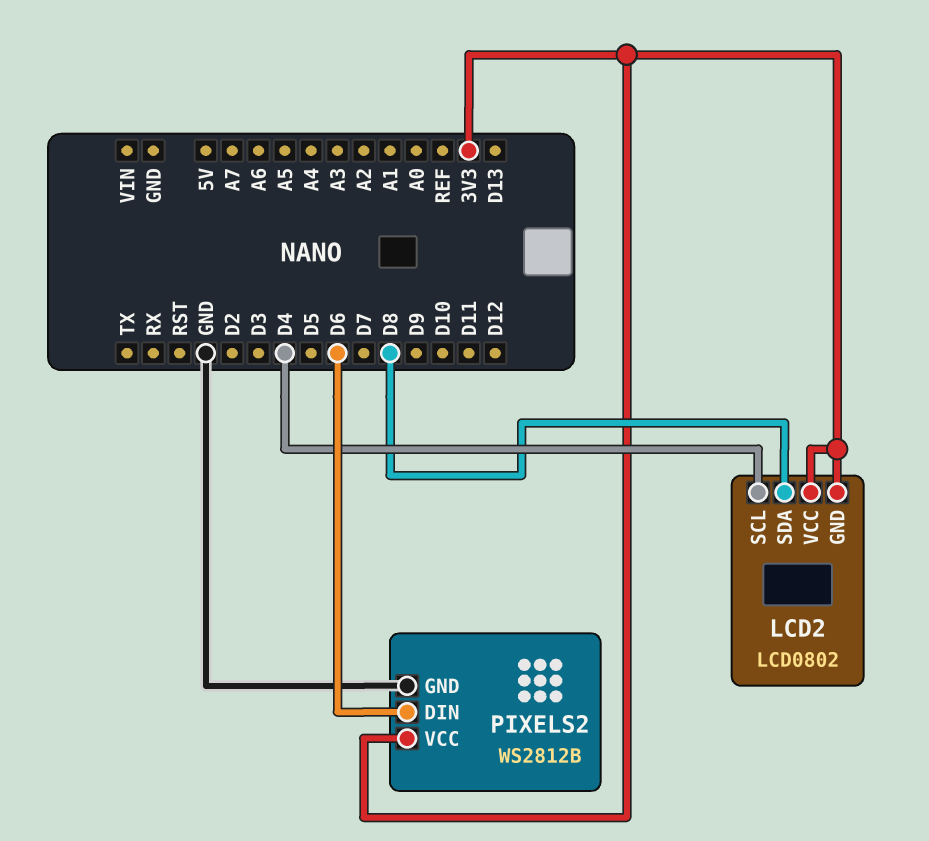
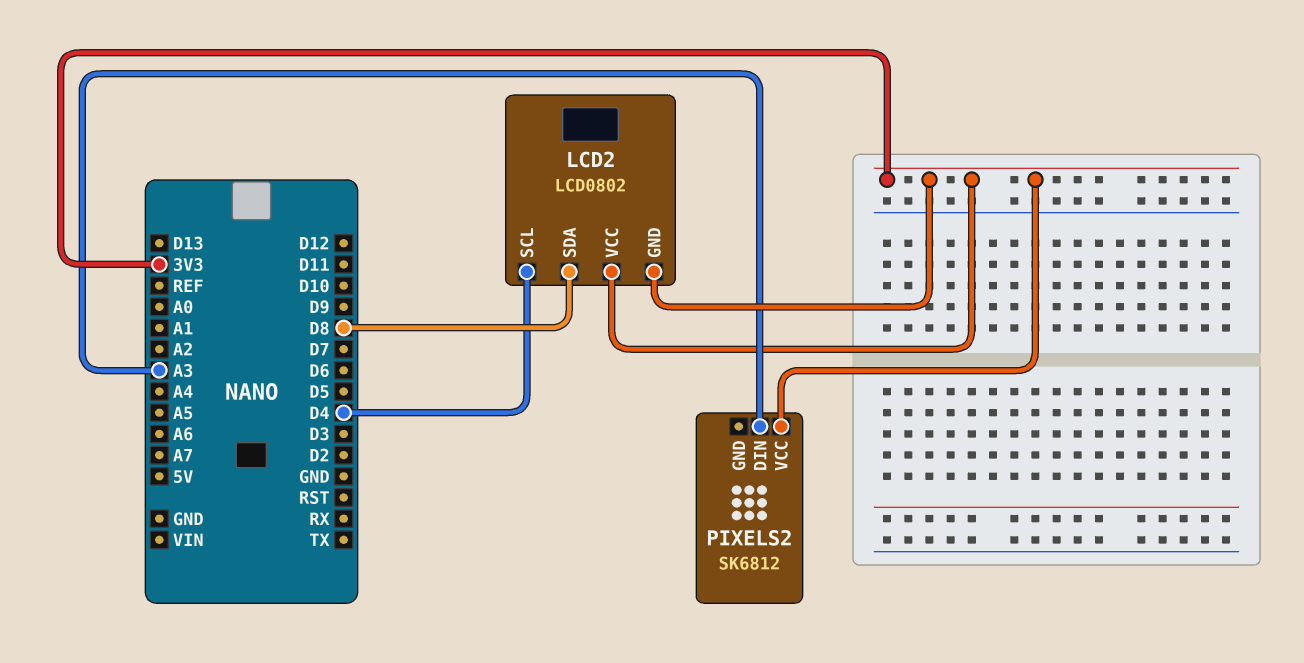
PIXELS2: WS2812B -> SK6812
PIXELS2 pin DIN: D6 -> A3
PIXELS2 pin GND: GND -> none

